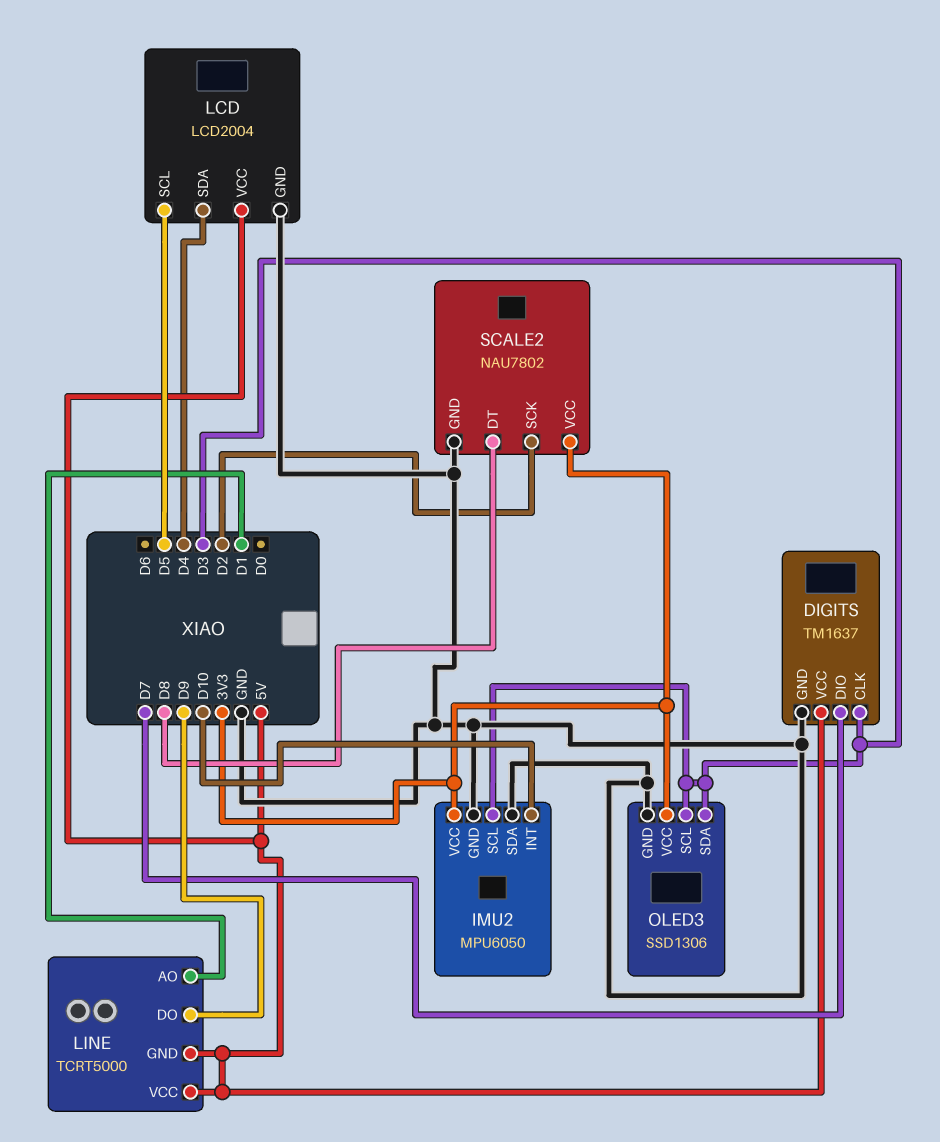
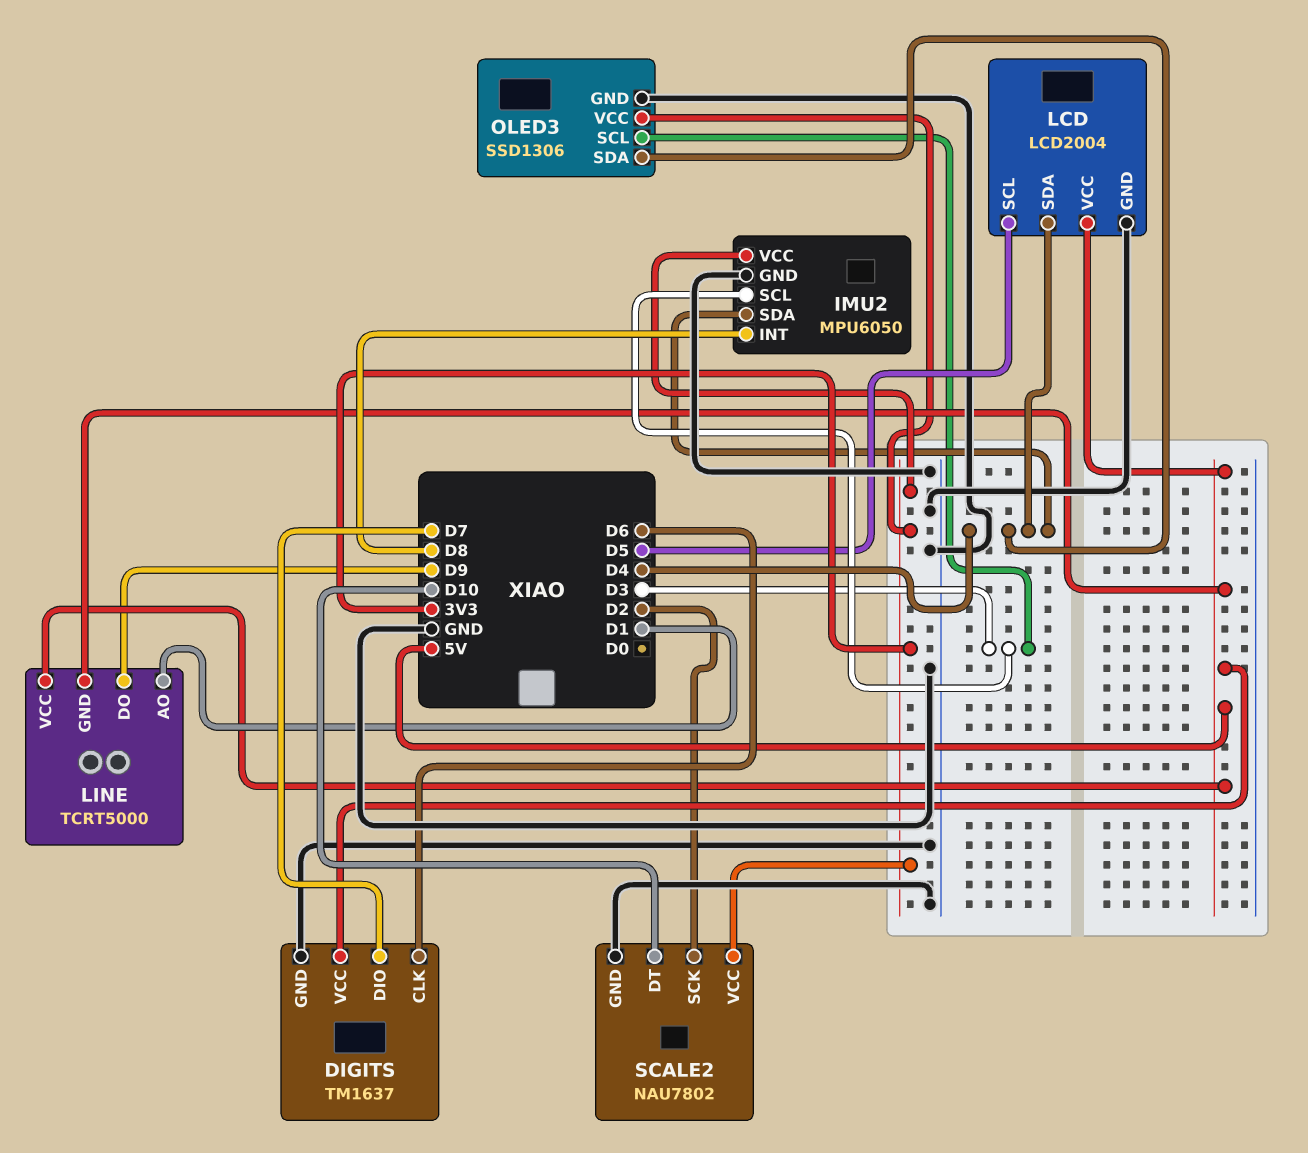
DIGITS pin CLK: D3 -> D6
IMU2 pin INT: D10 -> D8
IMU2 pin SDA: GND -> D4
OLED3 pin SDA: D3 -> D4
SCALE2 pin DT: D8 -> D10

